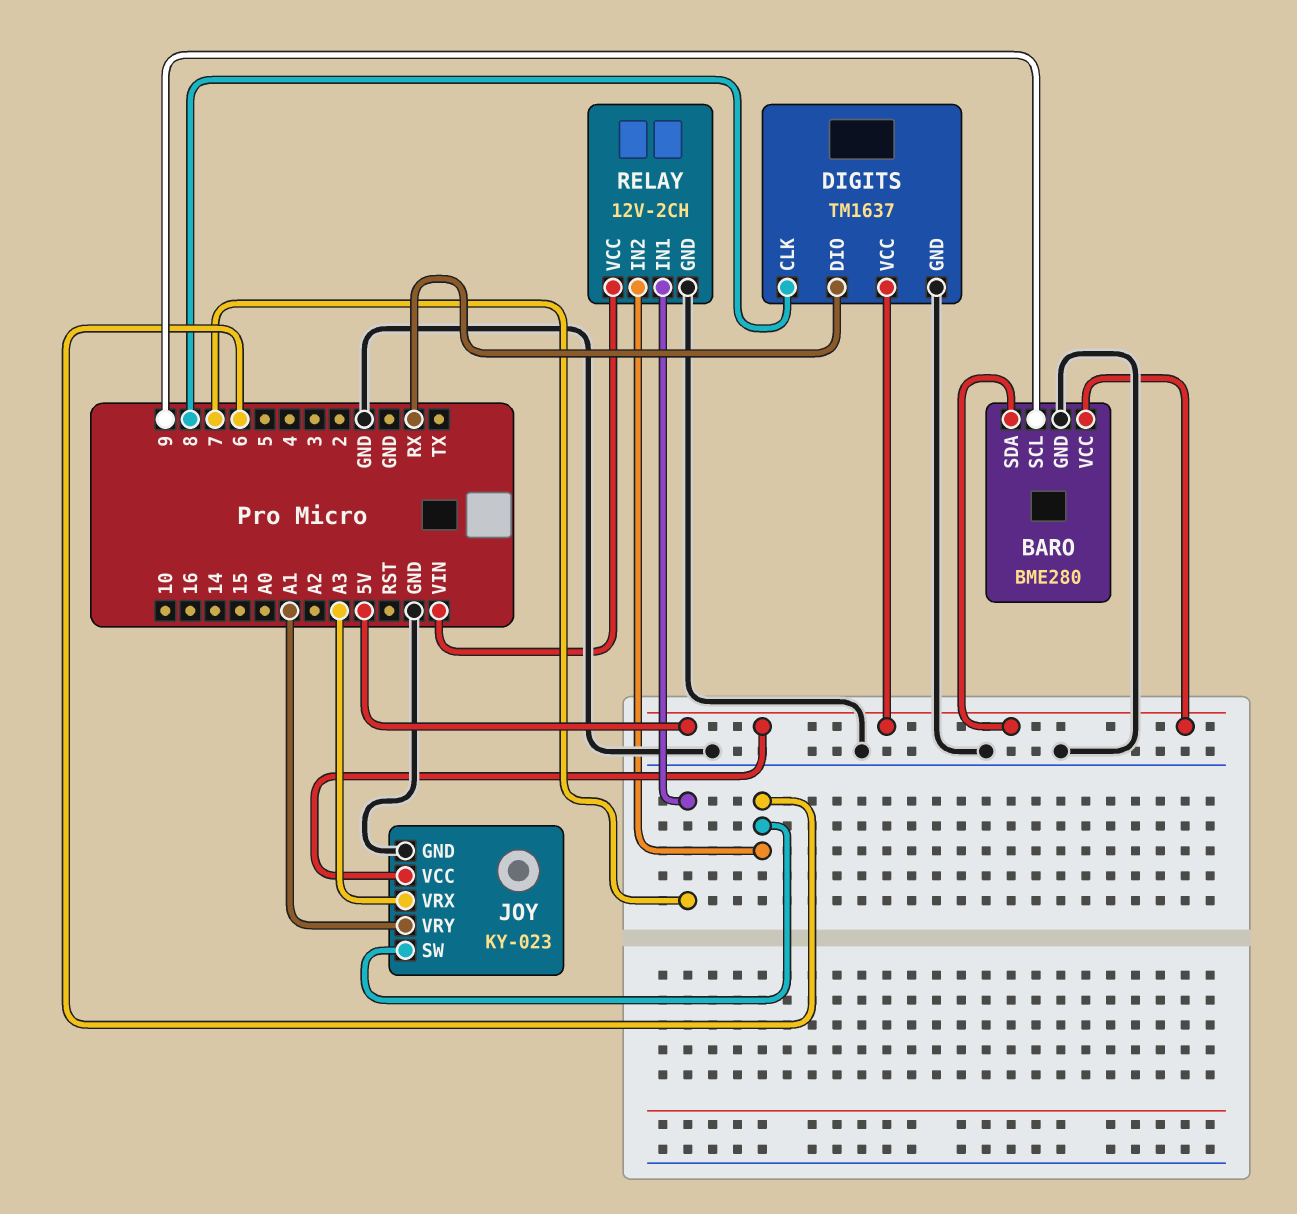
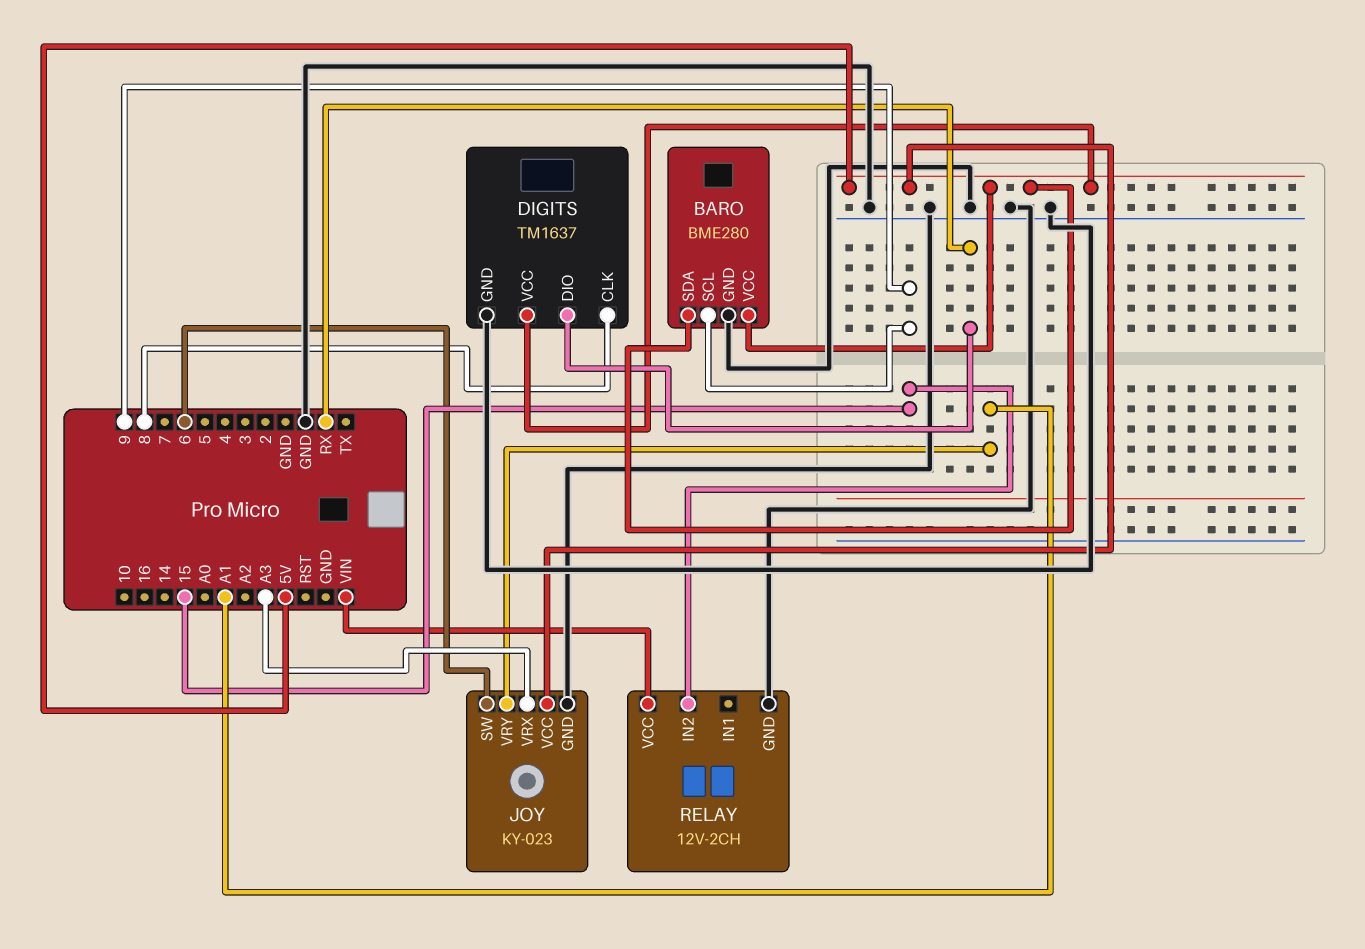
RELAY pin IN1: 7 -> none
RELAY pin IN2: 6 -> 15

